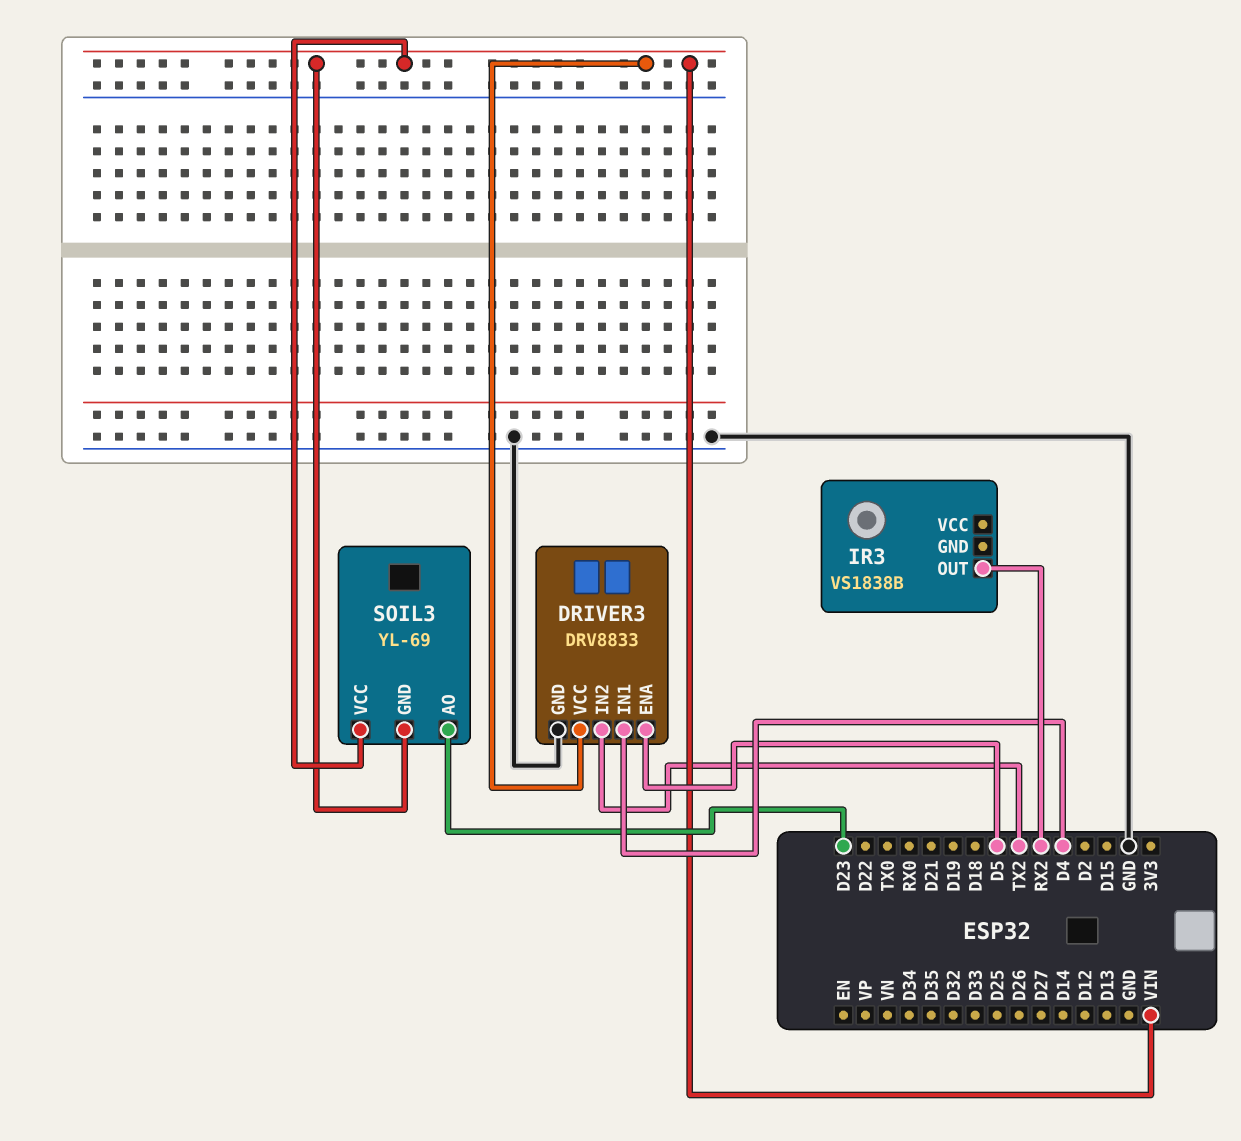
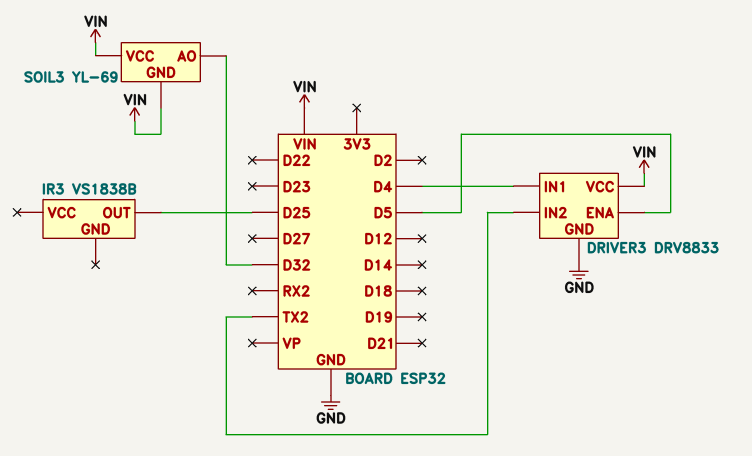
IR3 pin OUT: RX2 -> D25
SOIL3 pin AO: D23 -> D32

